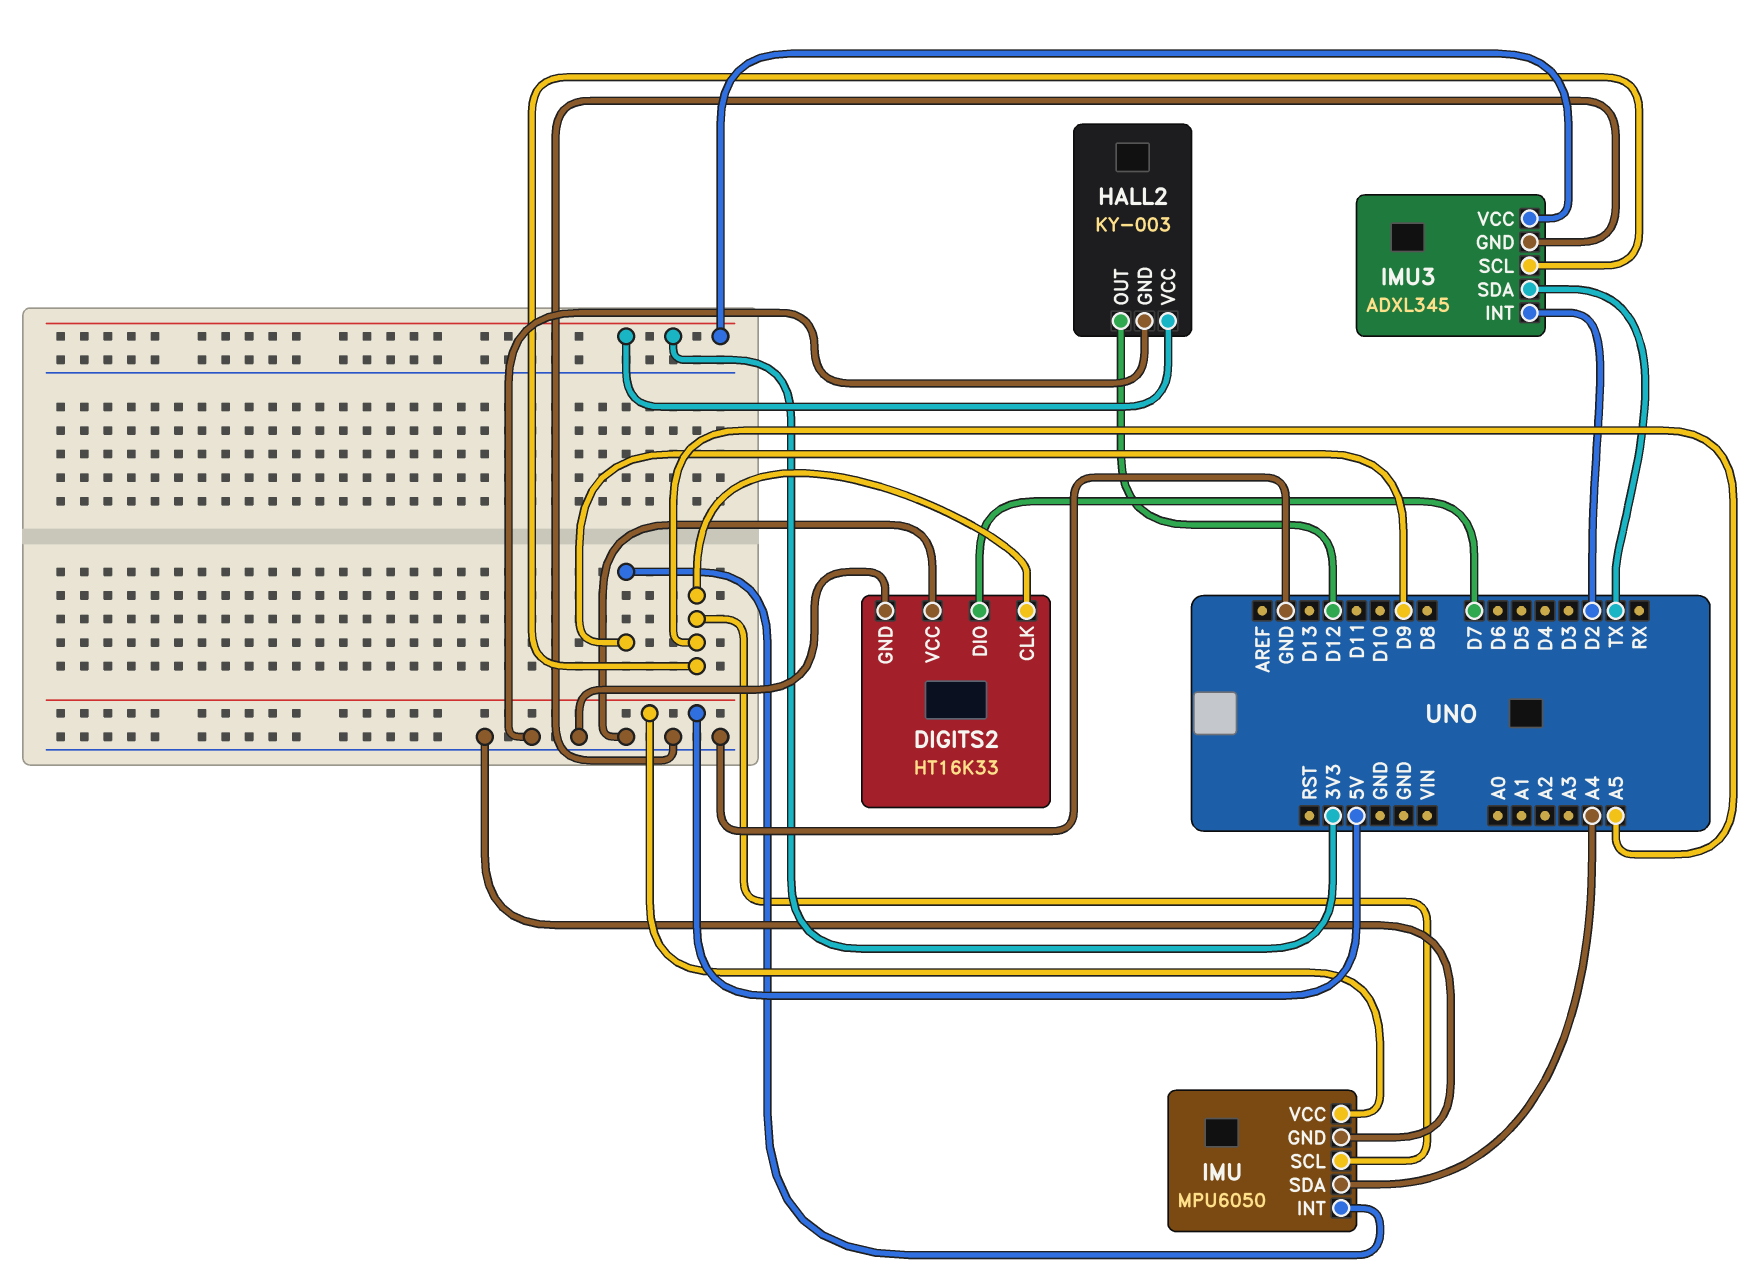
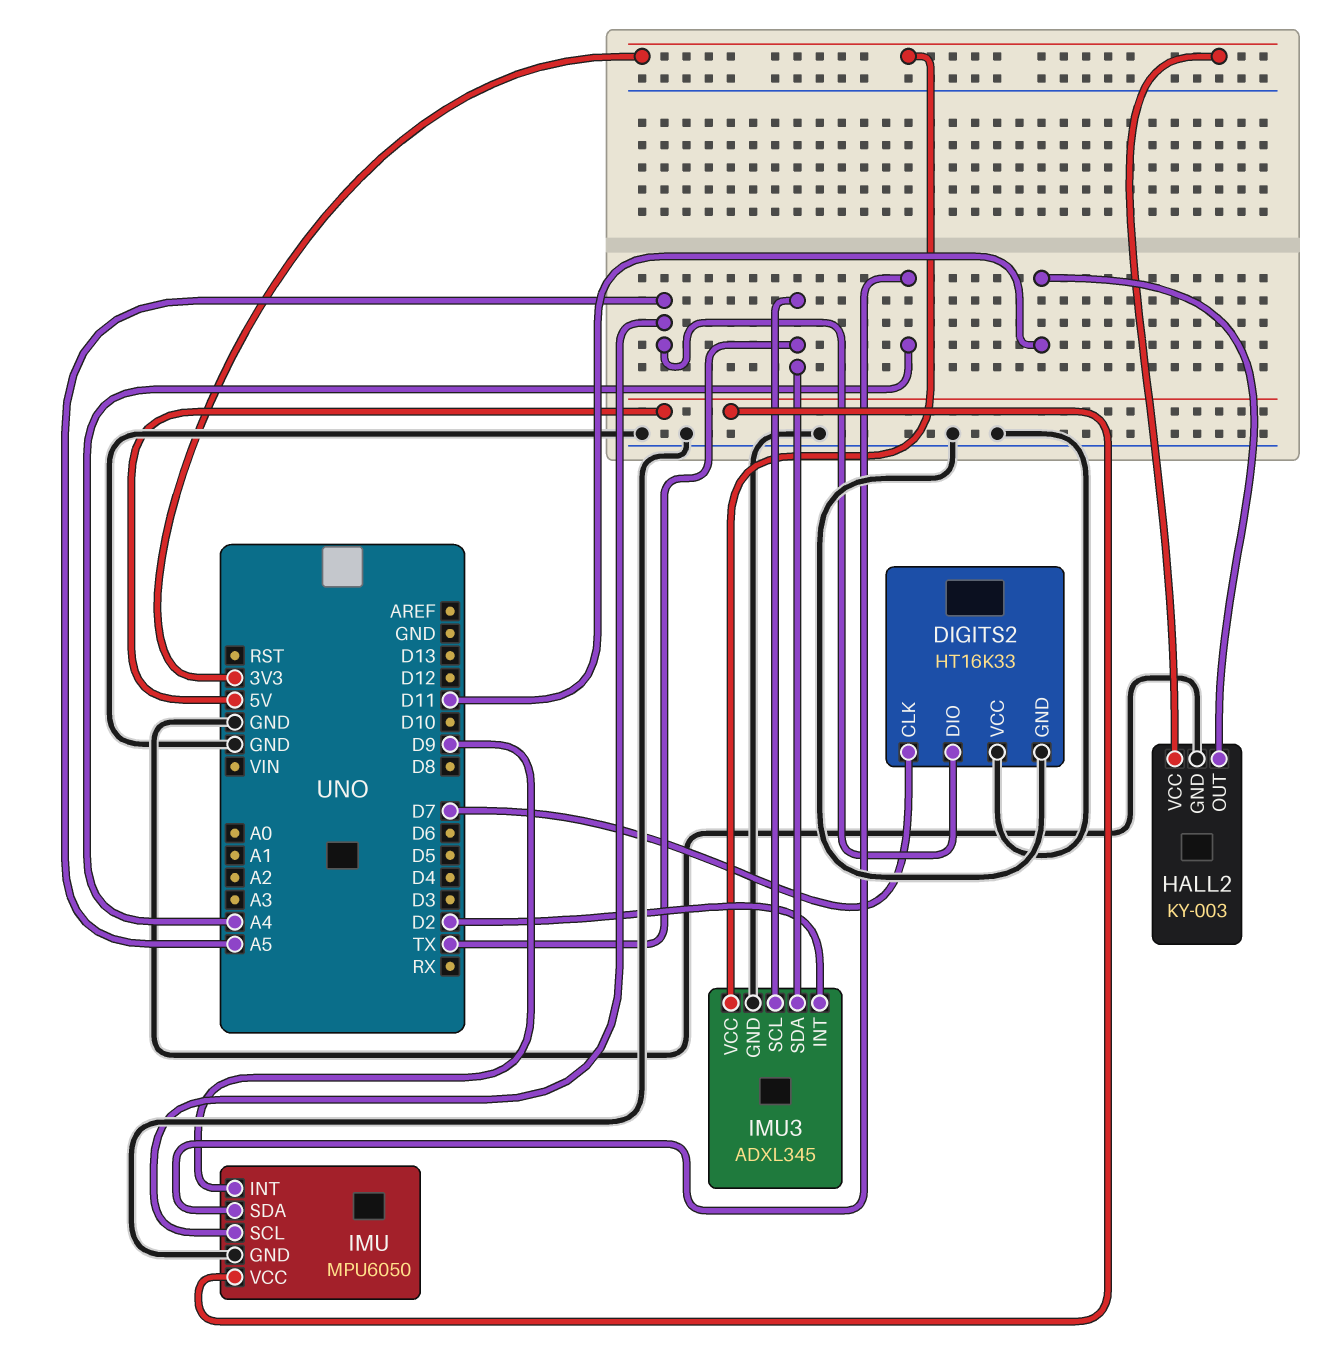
DIGITS2 pin CLK: A5 -> D7
DIGITS2 pin DIO: D7 -> A5
HALL2 pin OUT: D12 -> D11
IMU3 pin SCL: A5 -> TX

